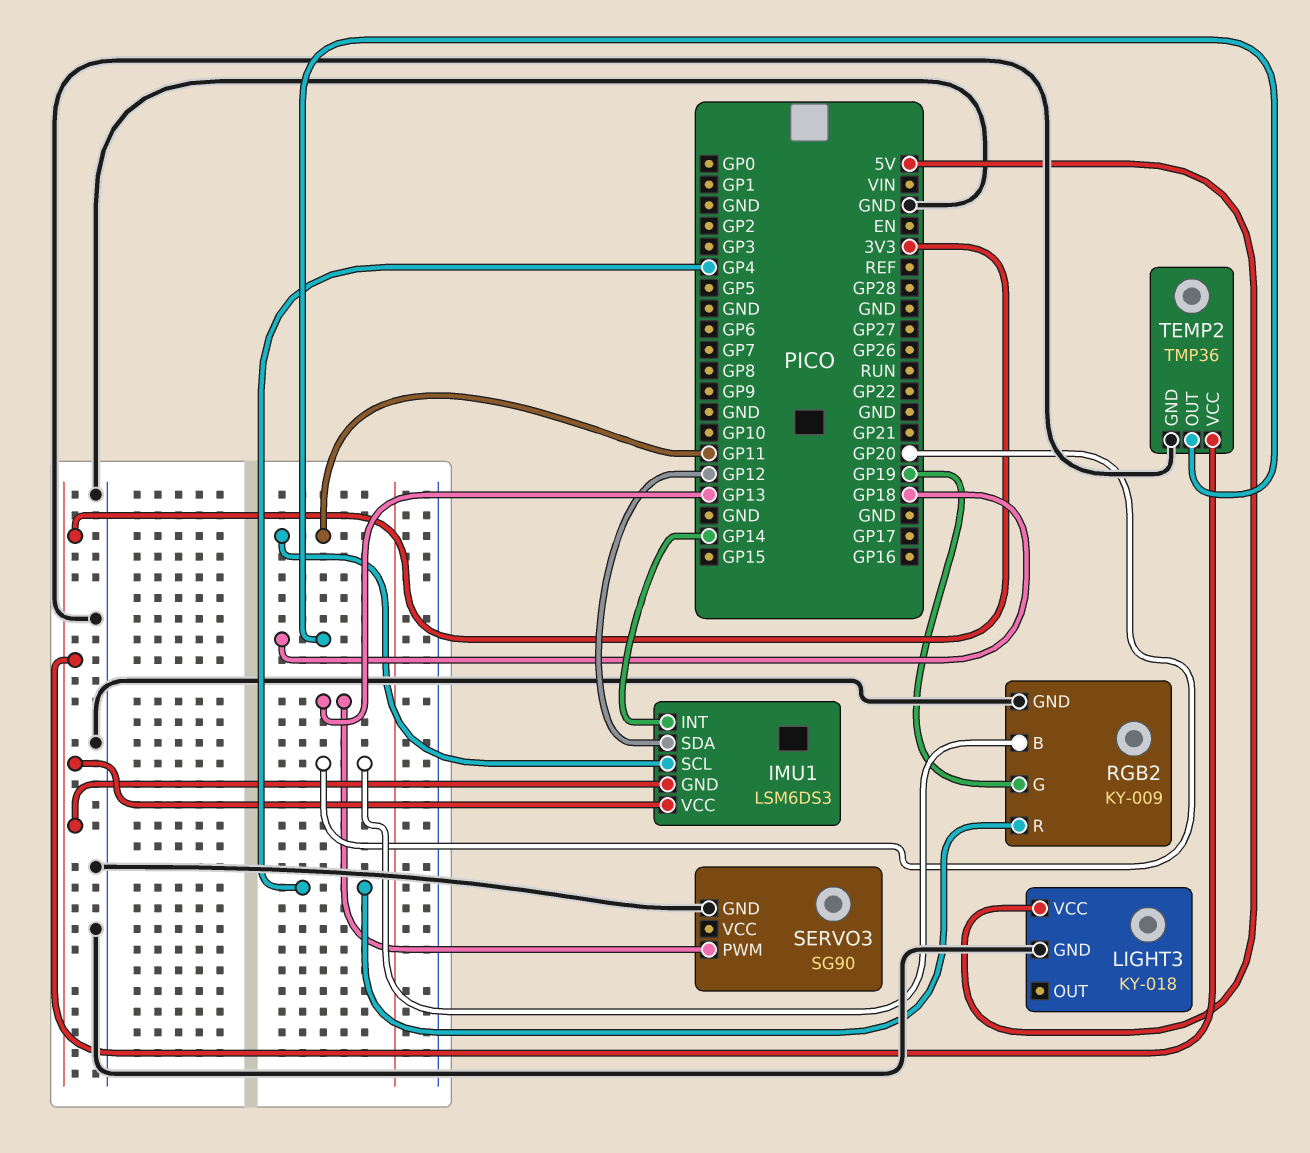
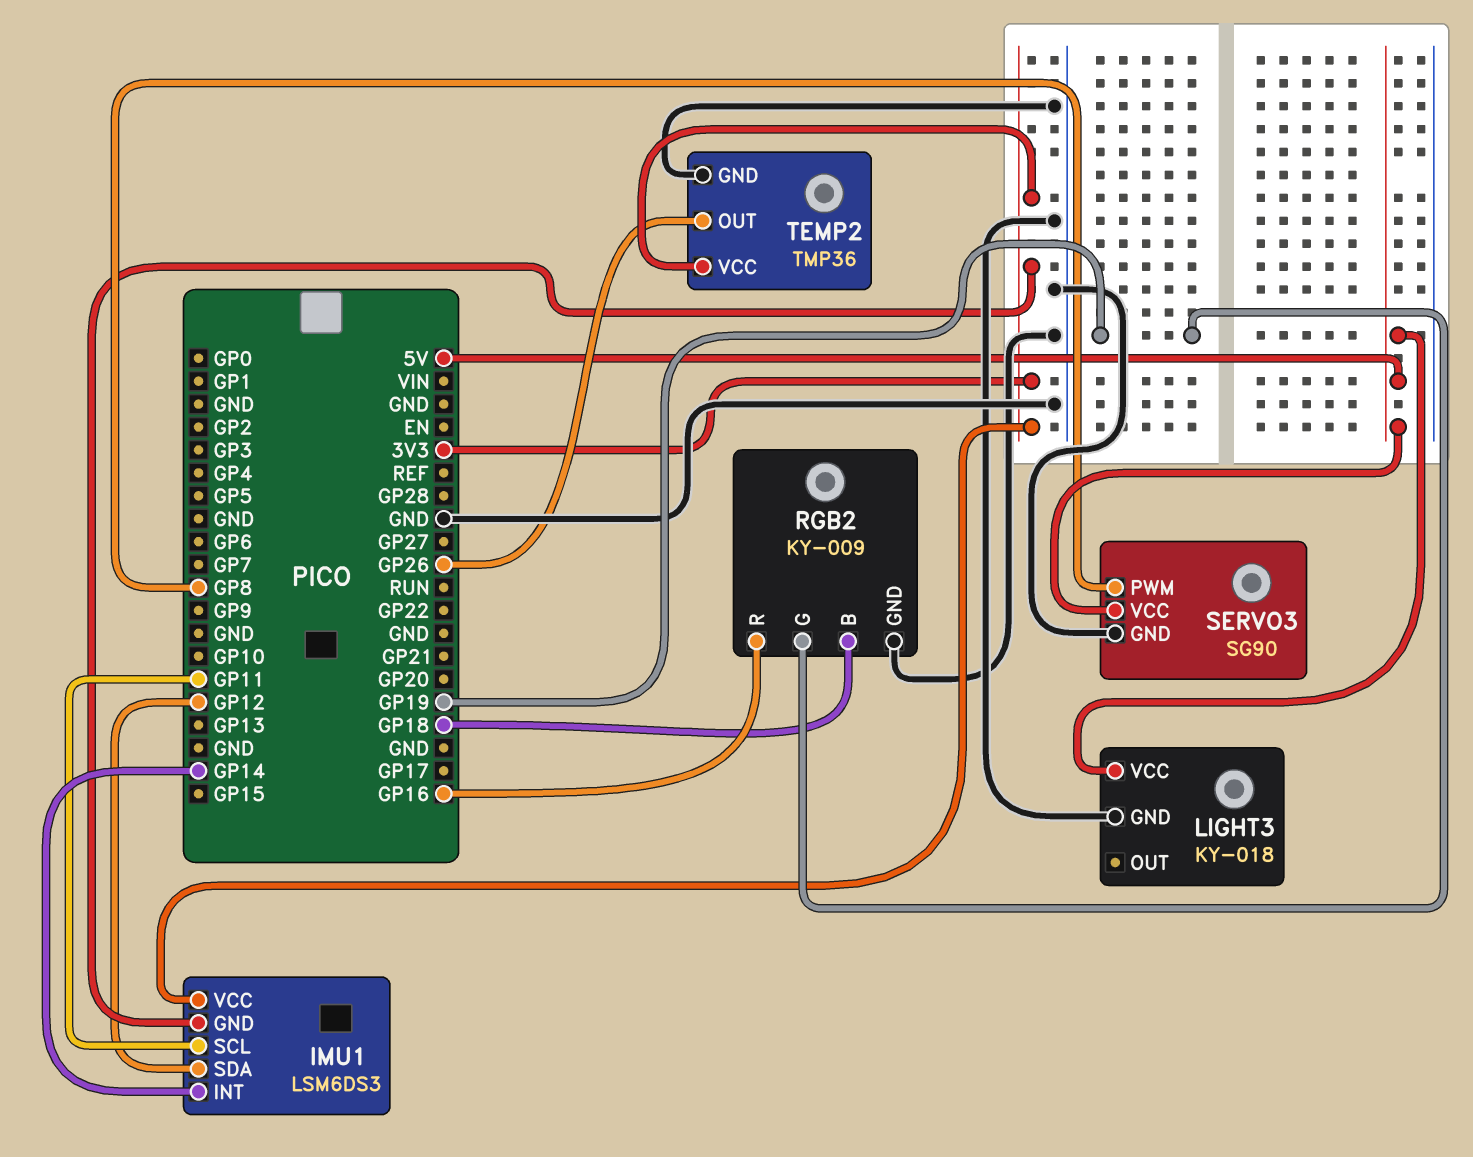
RGB2 pin B: GP20 -> GP18
RGB2 pin R: GP4 -> GP16
SERVO3 pin PWM: GP13 -> GP8
SERVO3 pin VCC: none -> 5V
TEMP2 pin OUT: GP18 -> GP26

